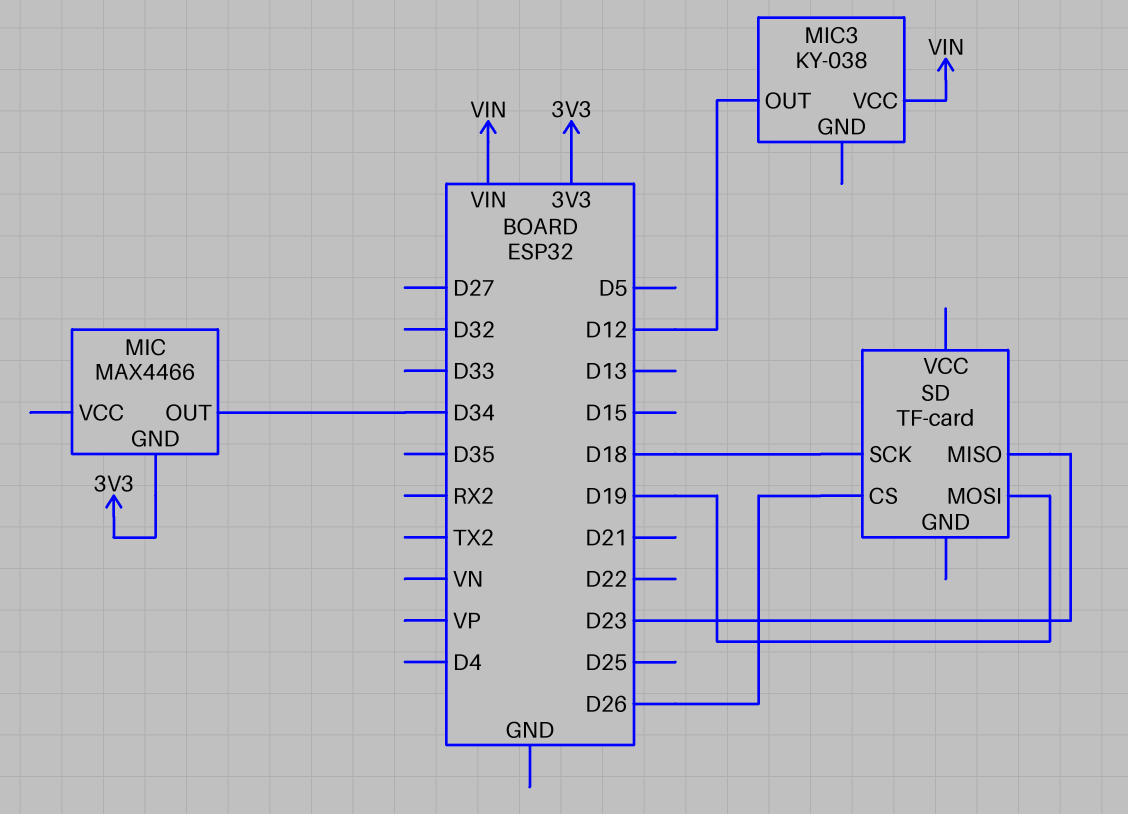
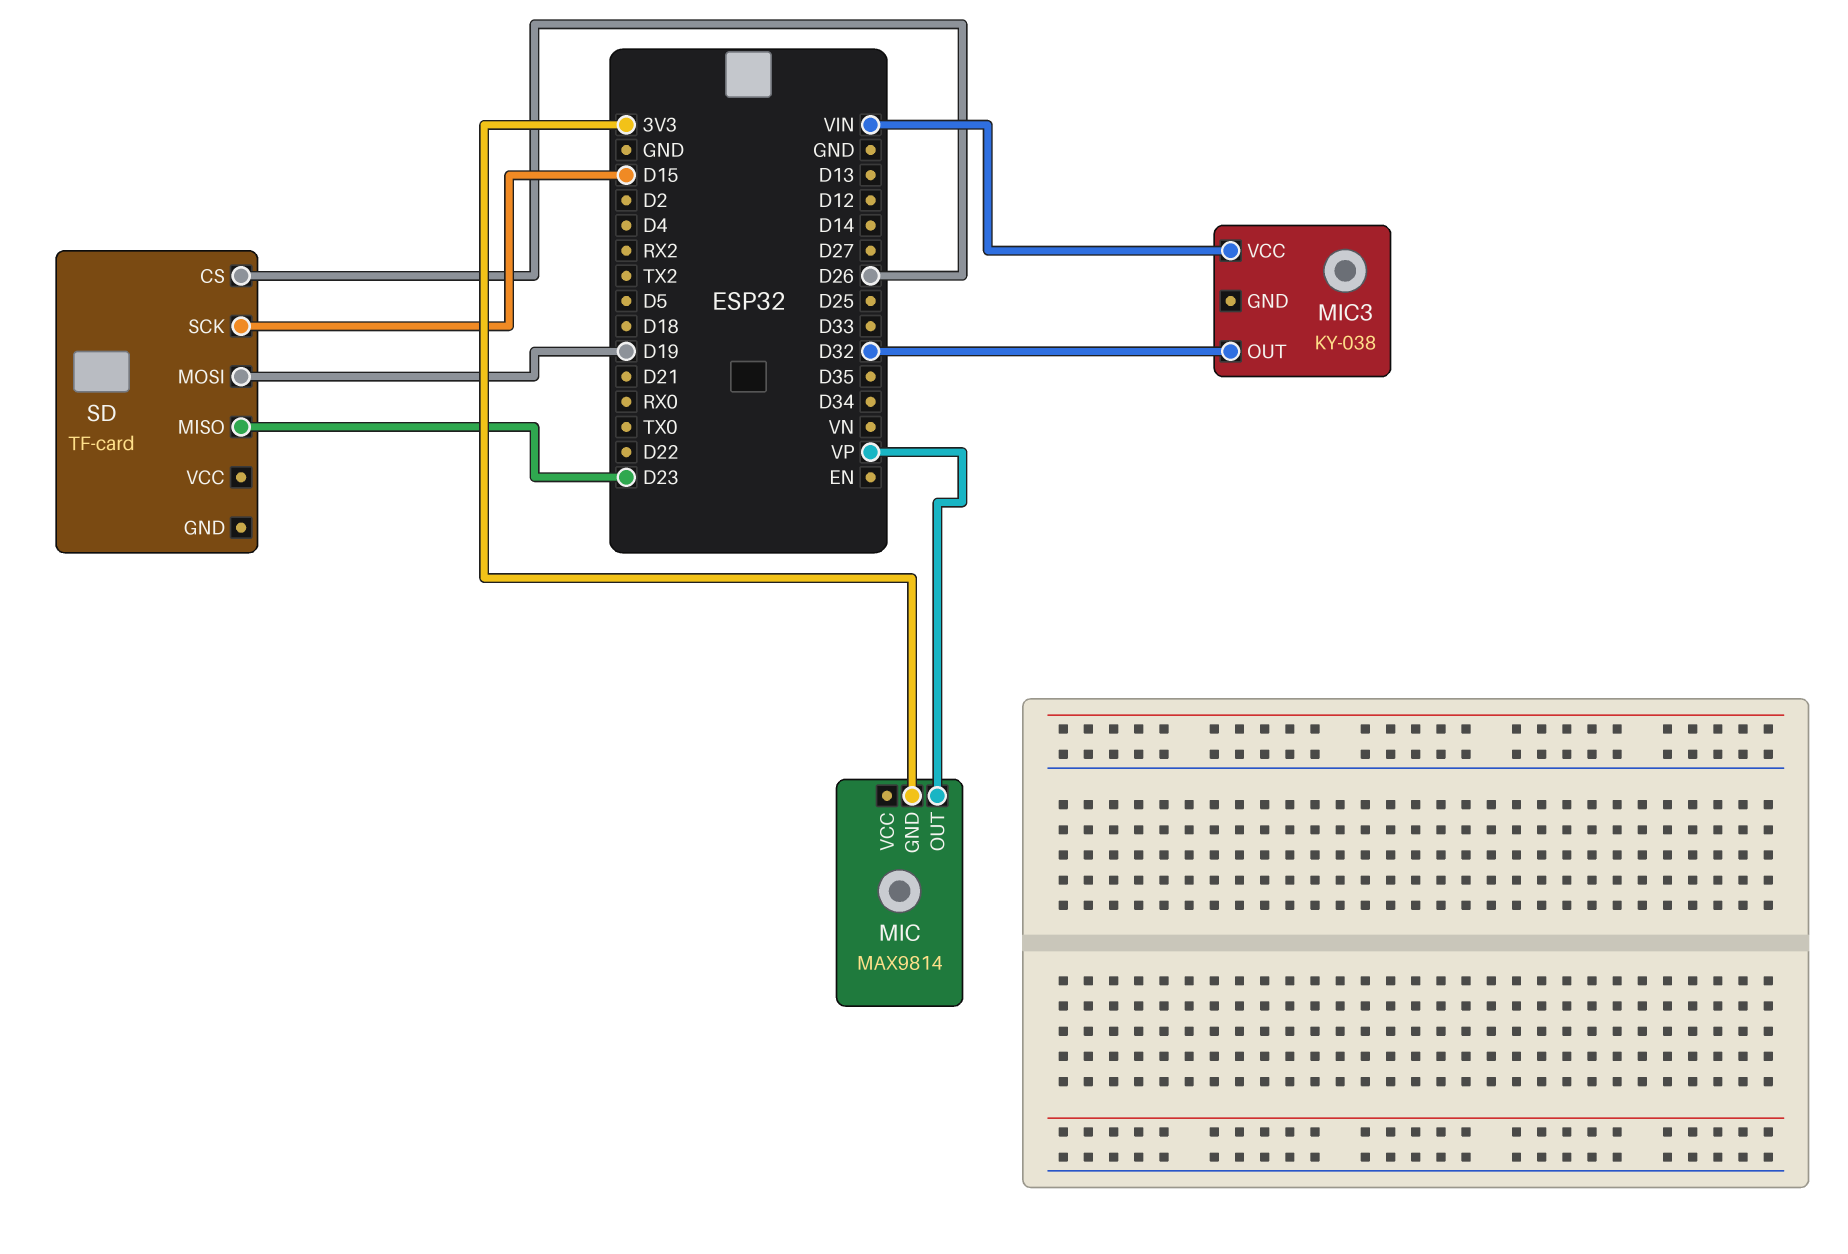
MIC: MAX4466 -> MAX9814
MIC pin OUT: D34 -> VP
MIC3 pin OUT: D12 -> D32
SD pin SCK: D18 -> D15

